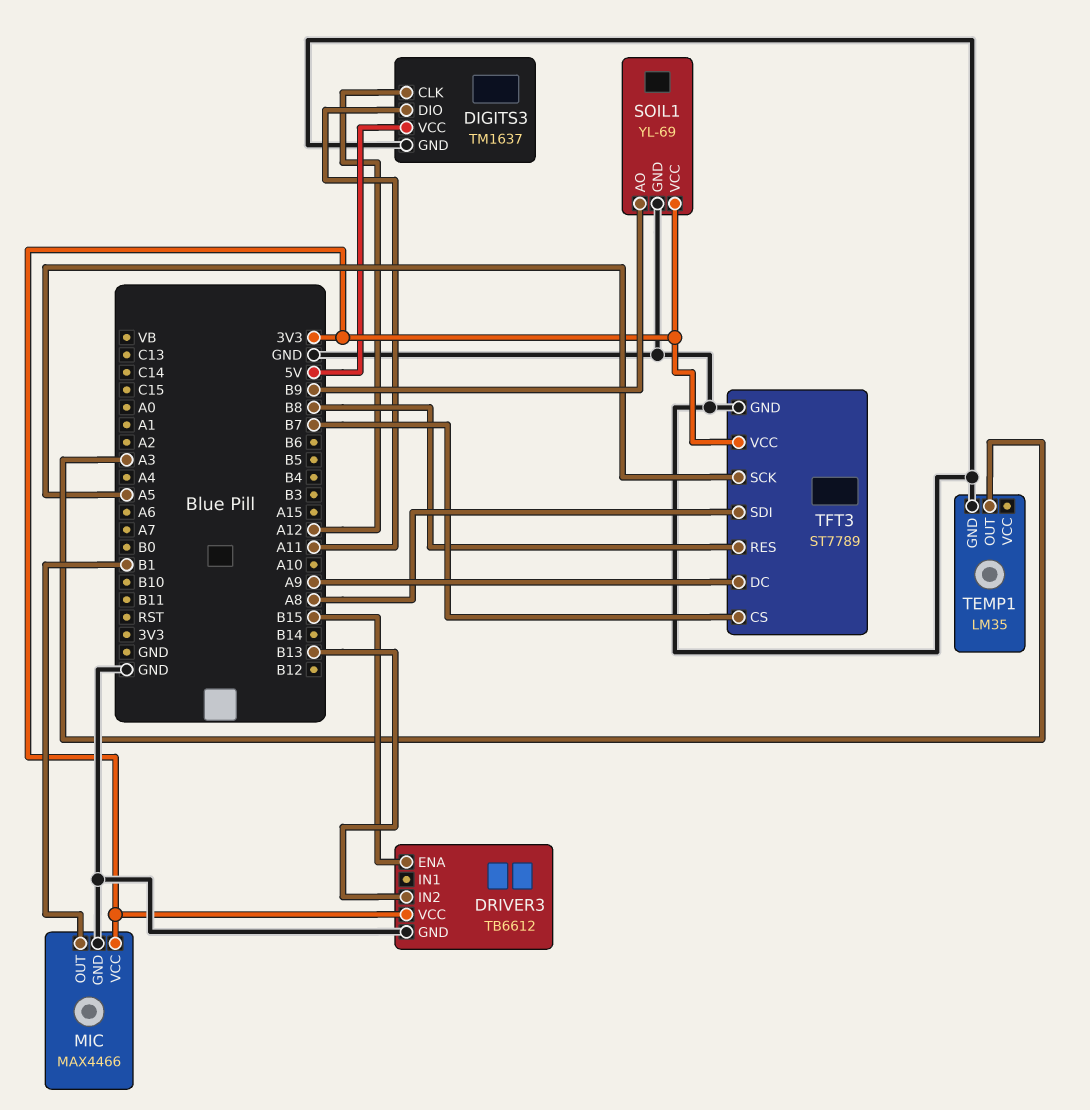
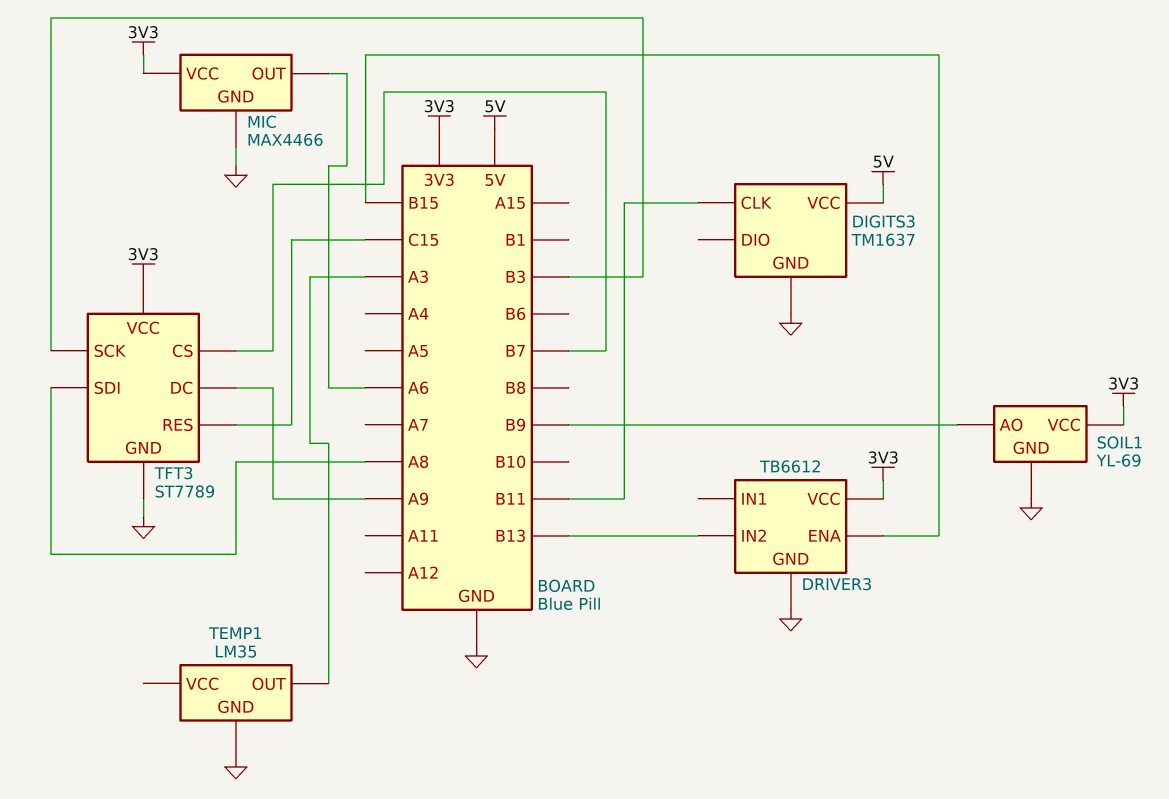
DIGITS3 pin CLK: A12 -> B11
DIGITS3 pin DIO: A11 -> none
MIC pin OUT: B1 -> A6
TFT3 pin RES: B8 -> C15
TFT3 pin SCK: A5 -> B3

